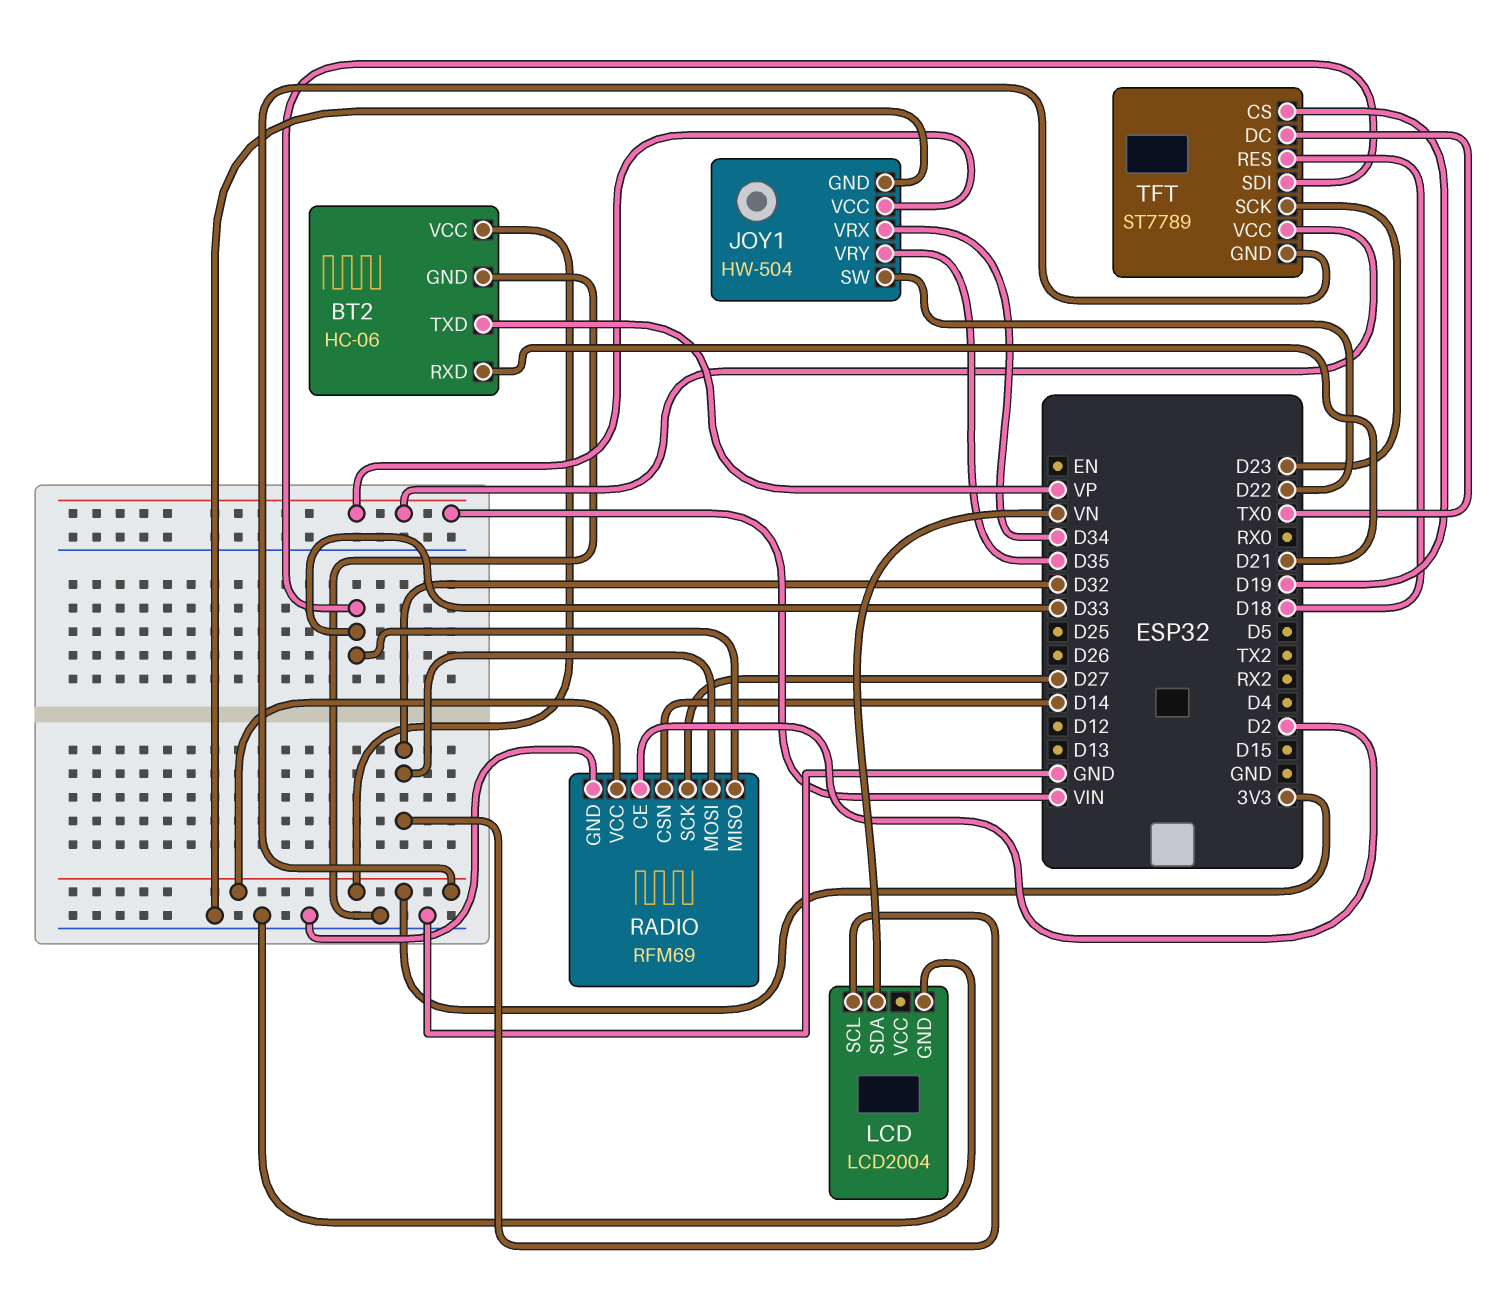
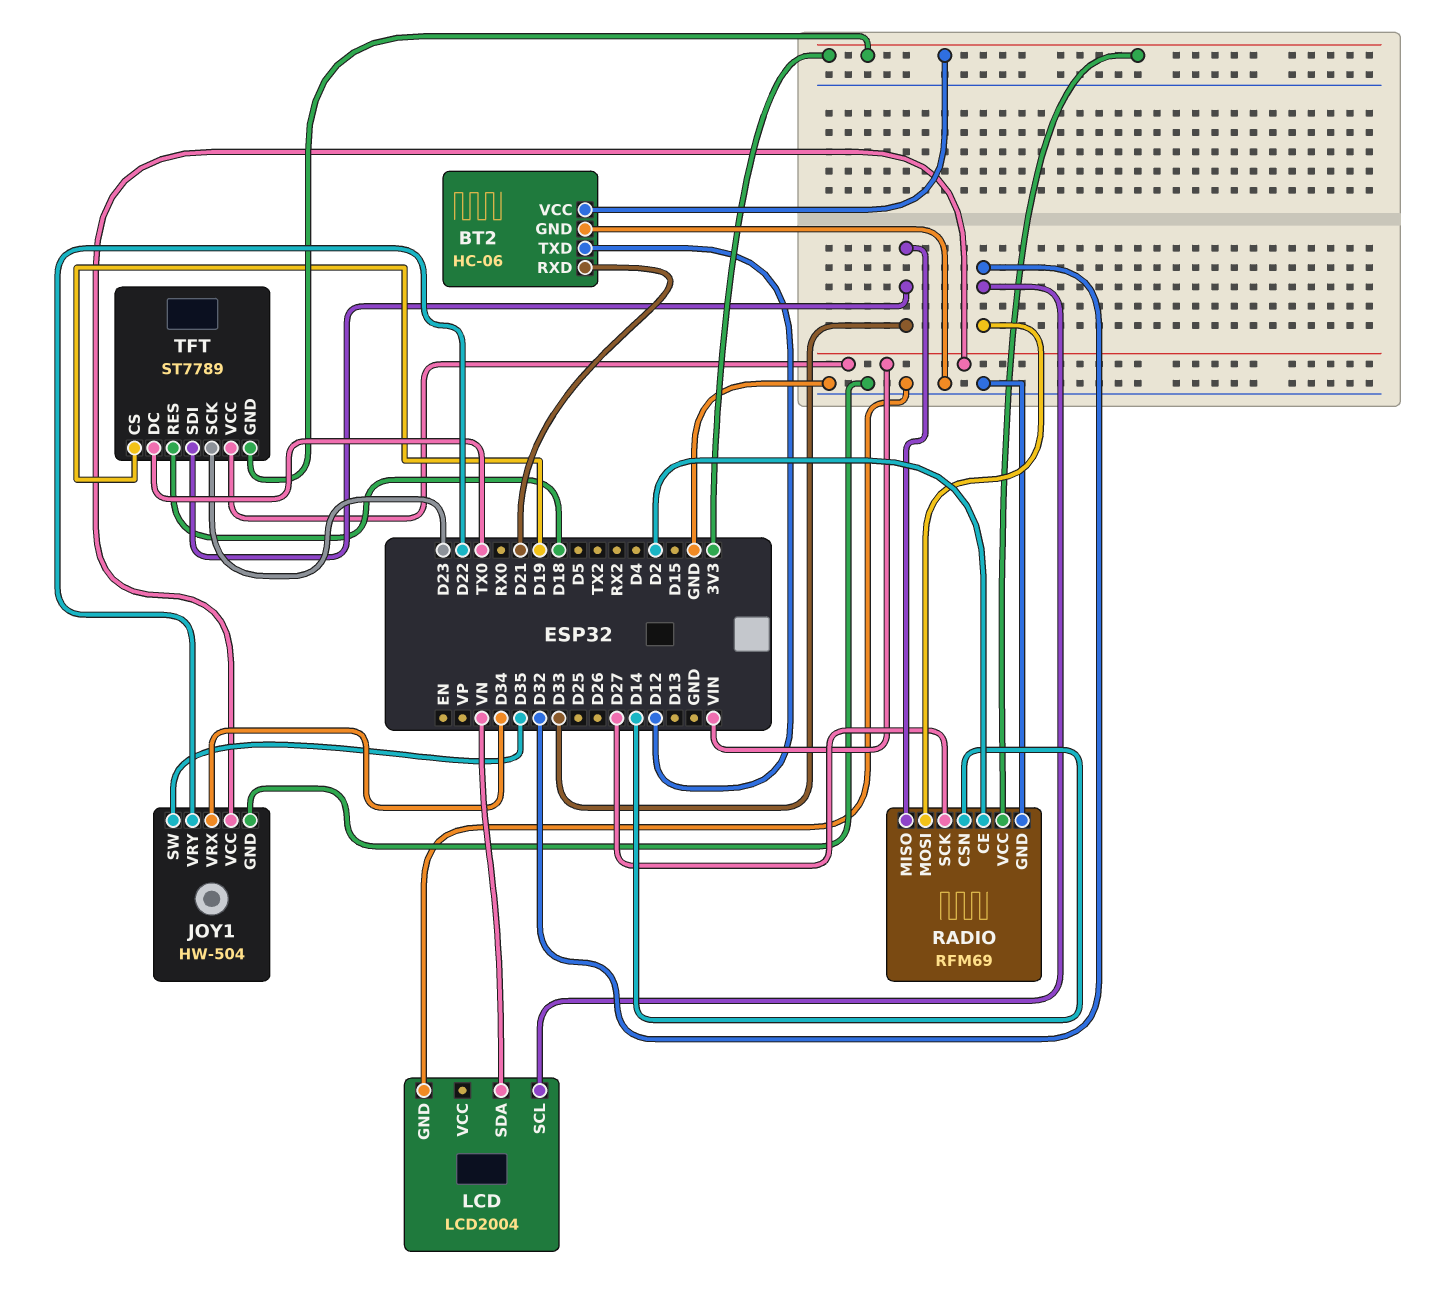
BT2 pin TXD: VP -> D12
JOY1 pin SW: D22 -> D35
JOY1 pin VRY: D35 -> D22

